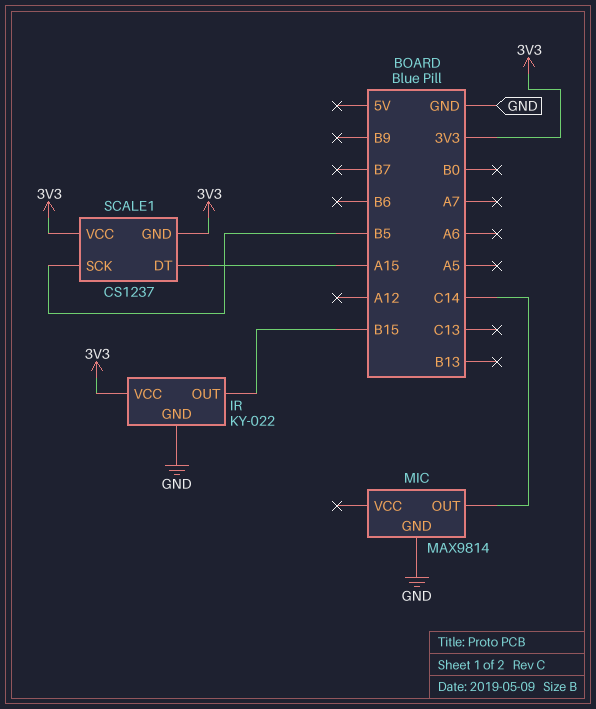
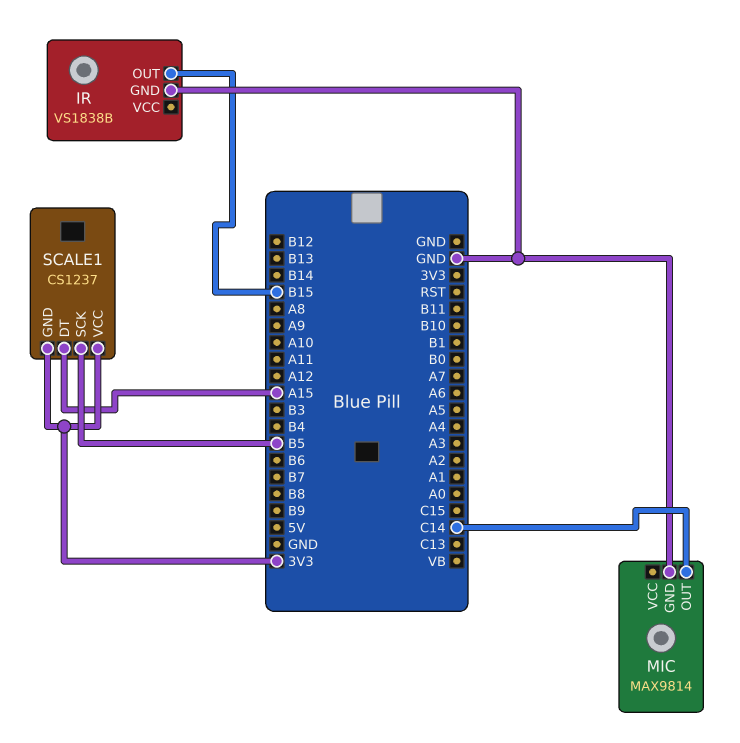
IR: KY-022 -> VS1838B
IR pin VCC: 3V3 -> none

